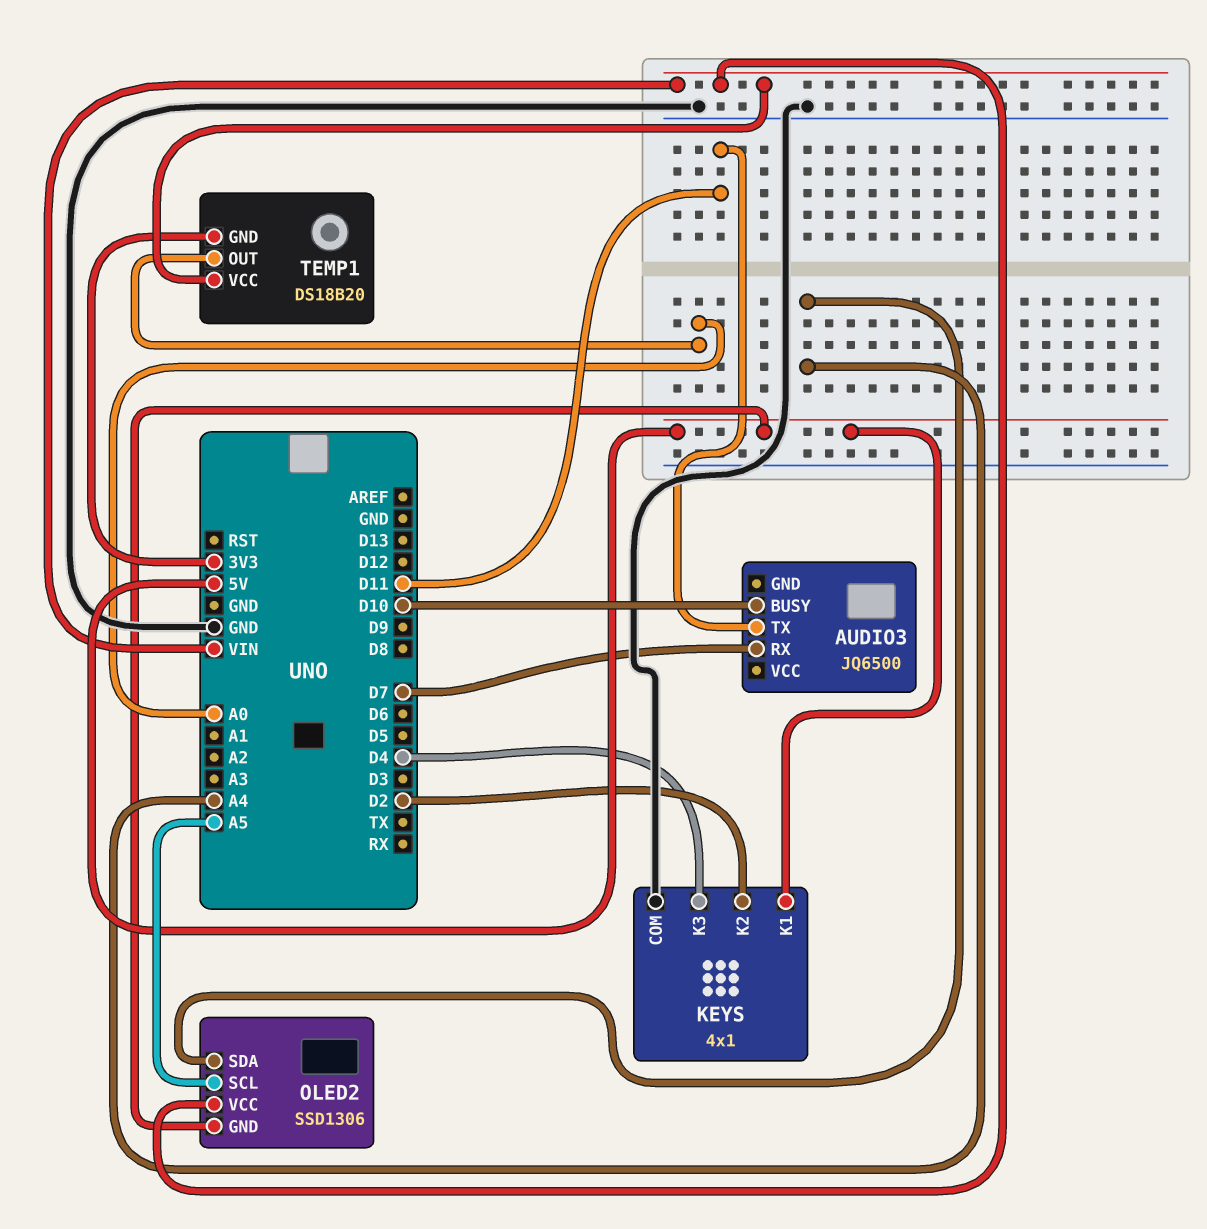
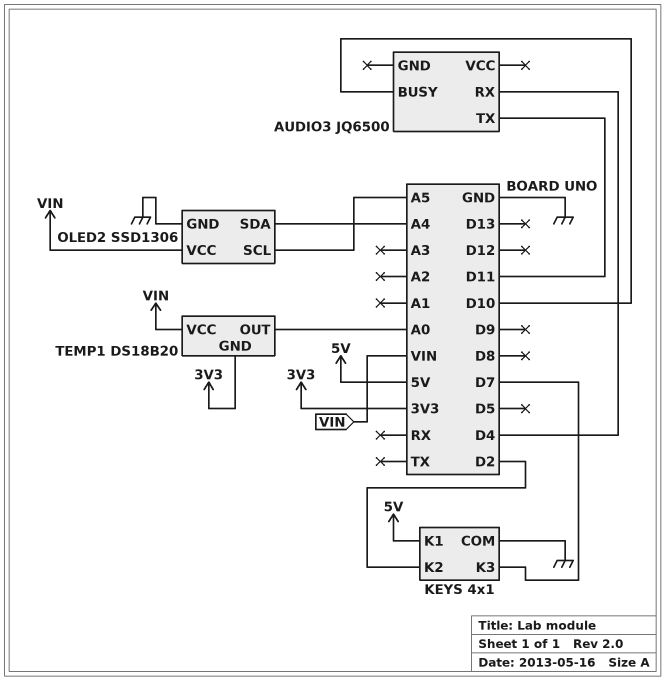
AUDIO3 pin RX: D7 -> D4
KEYS pin K3: D4 -> D7
OLED2 pin GND: 5V -> GND

